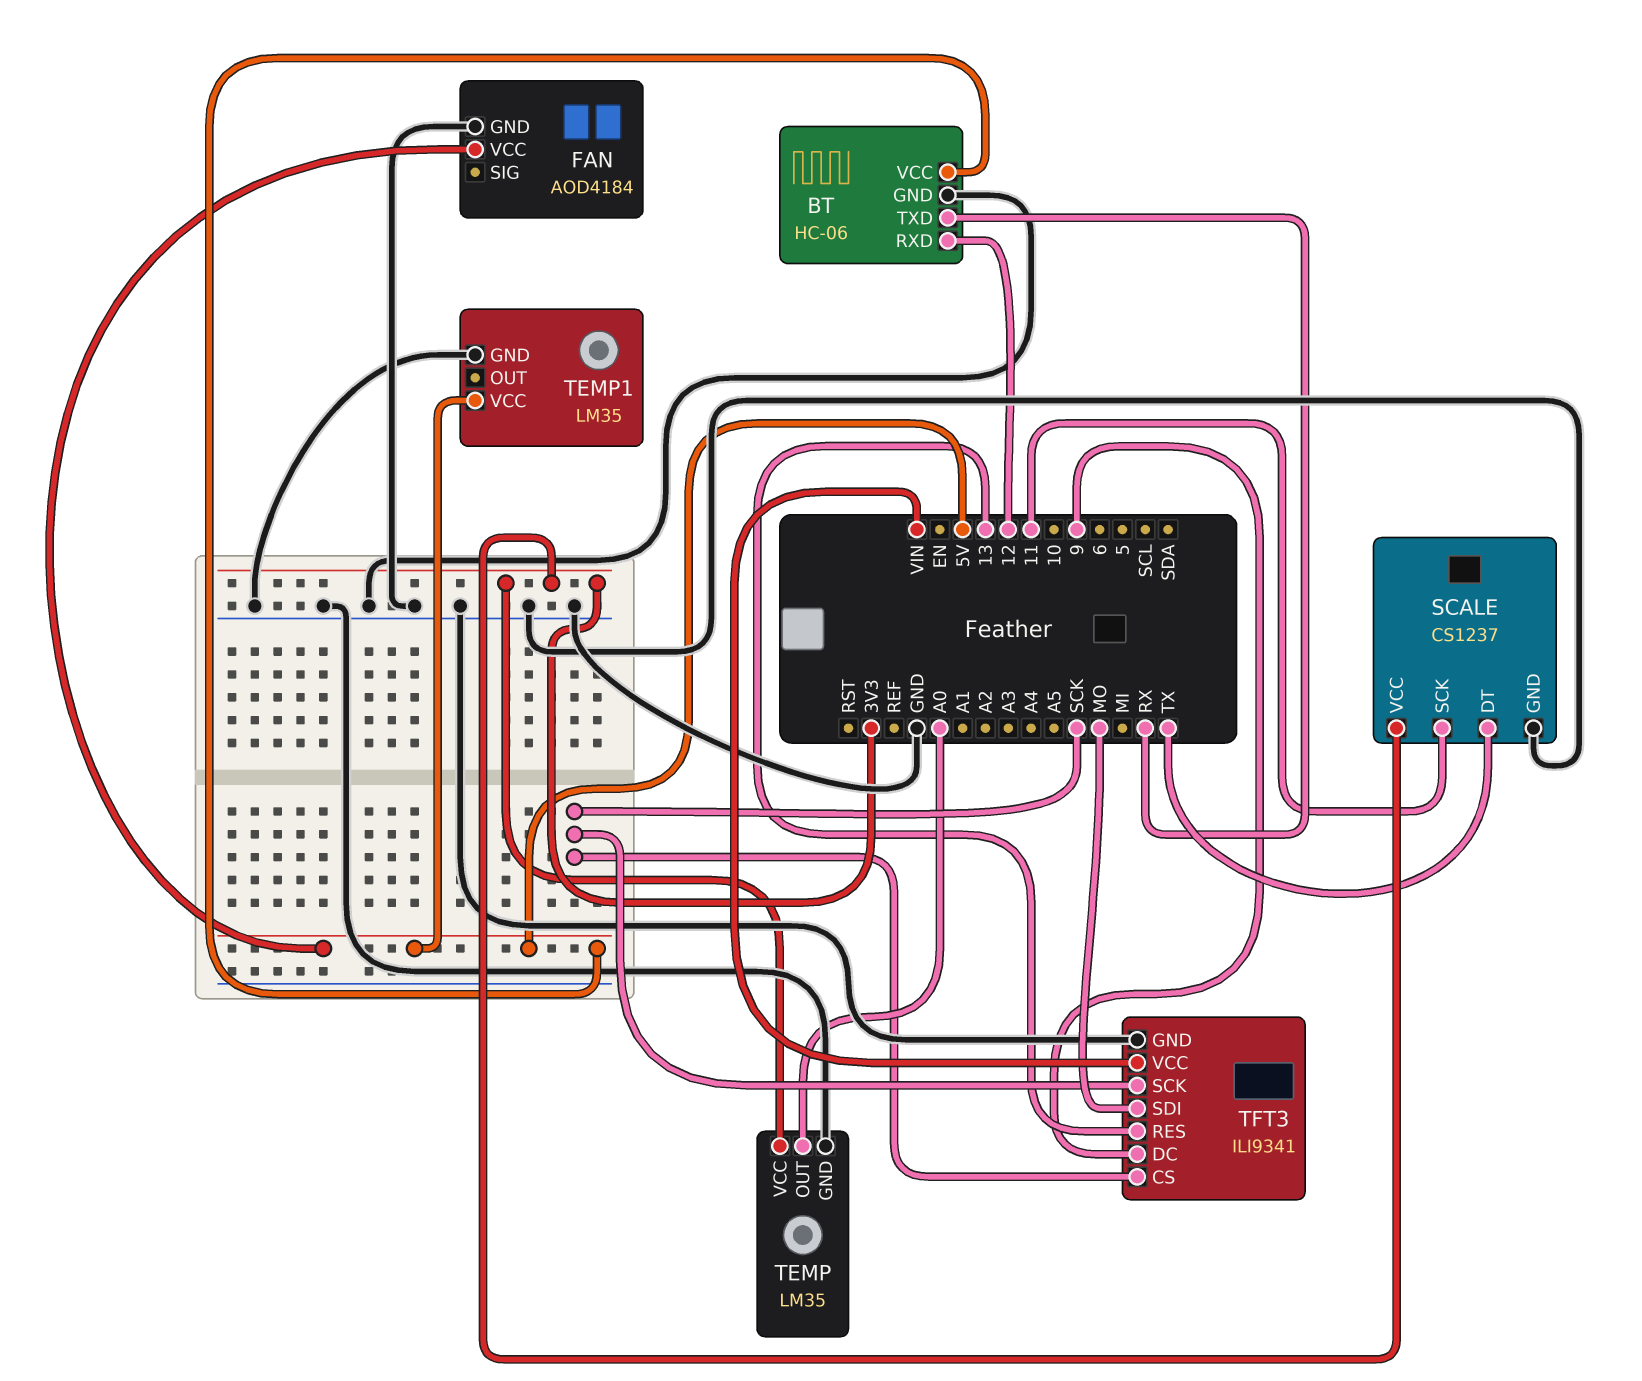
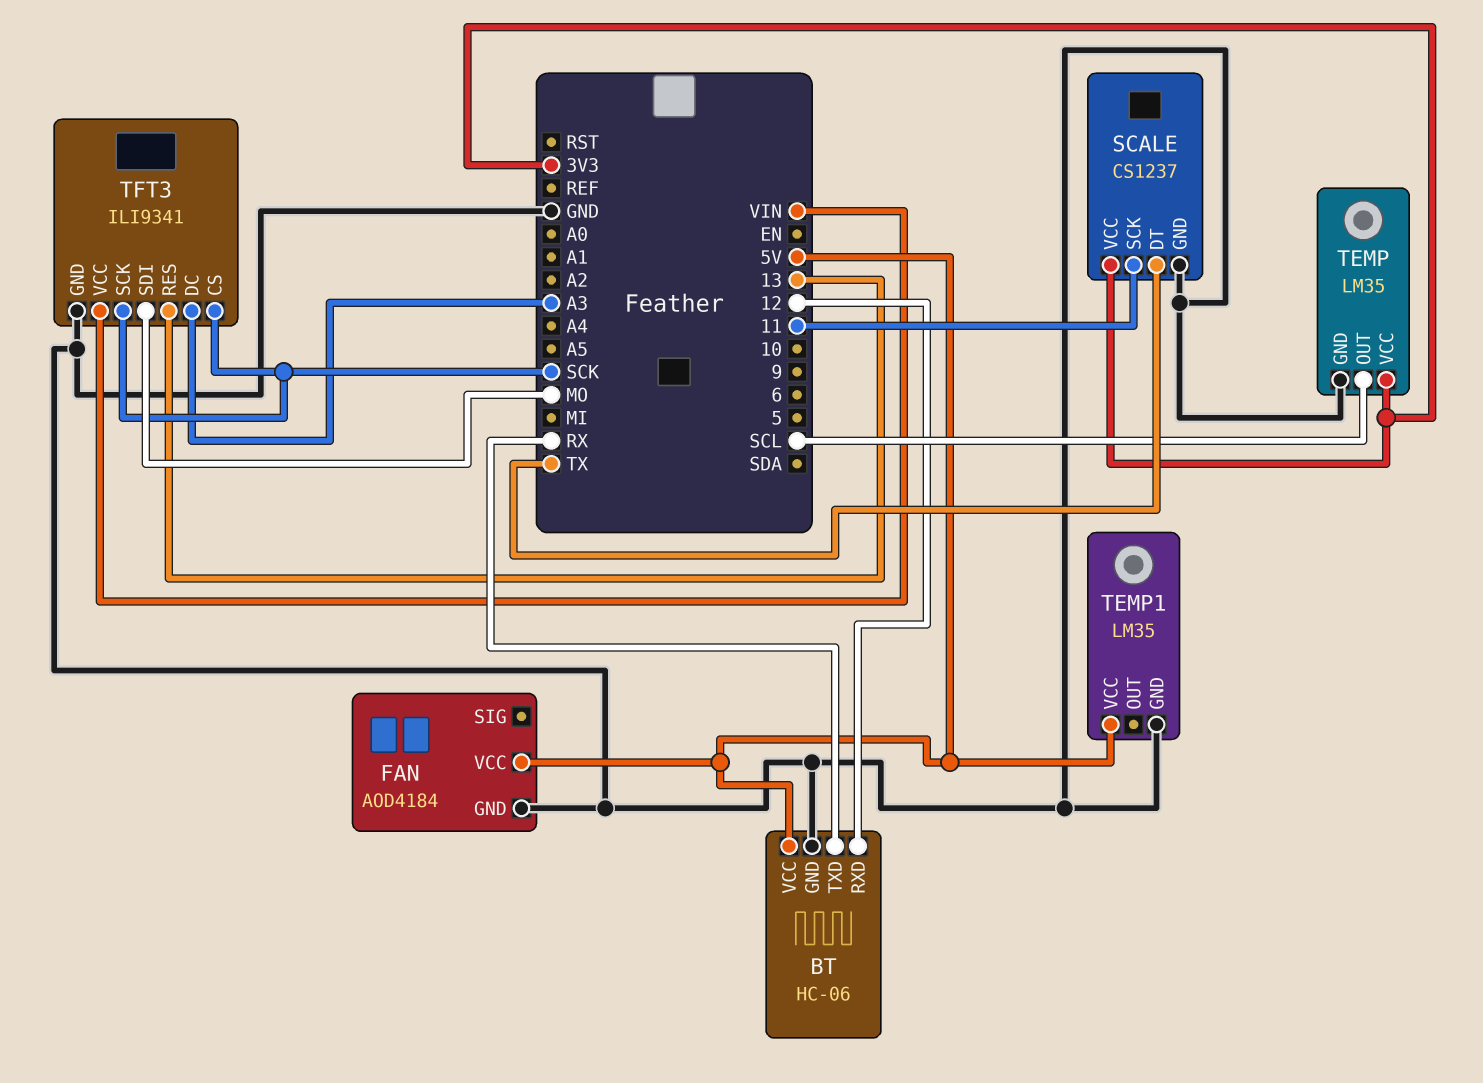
TEMP pin OUT: A0 -> SCL
TFT3 pin DC: 9 -> A3

